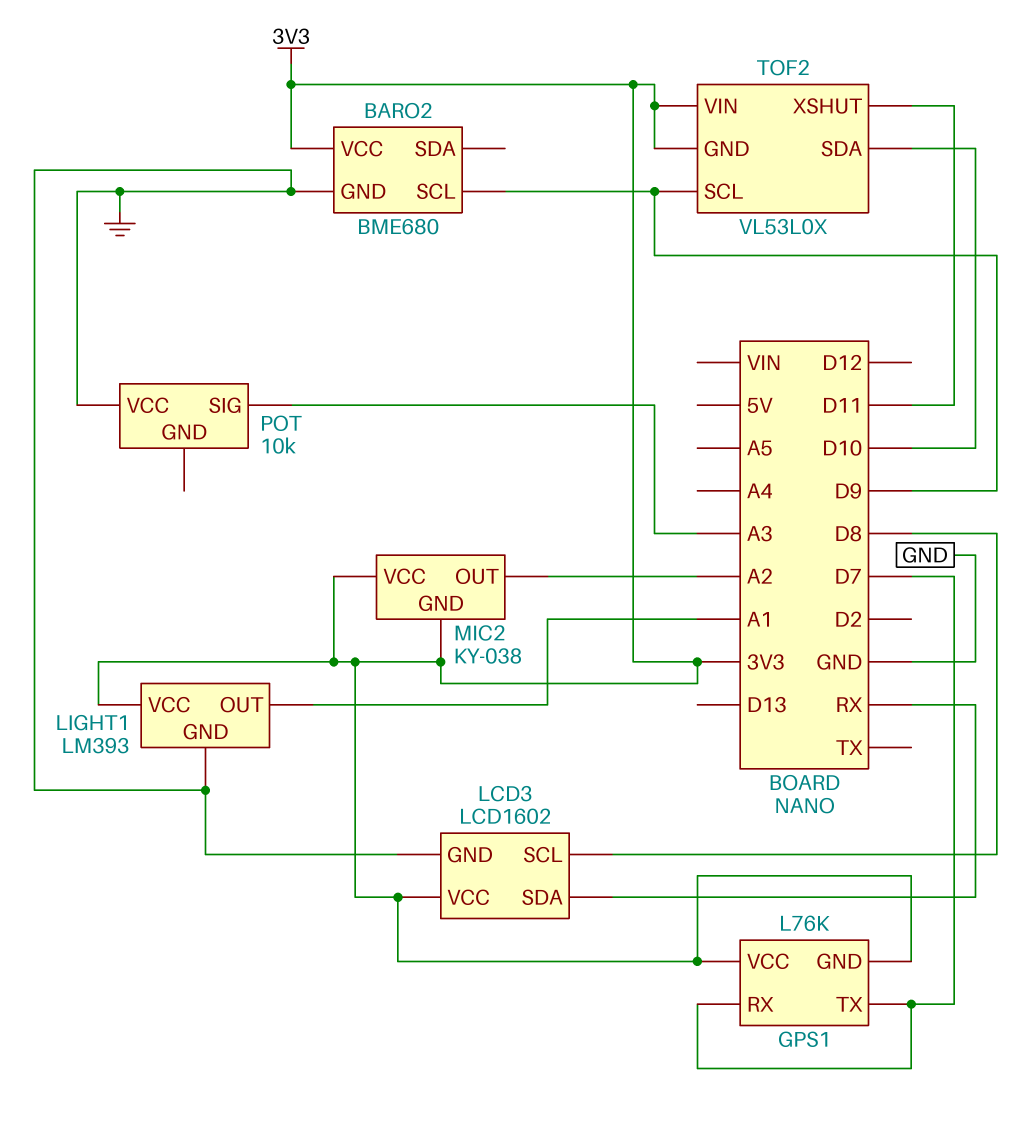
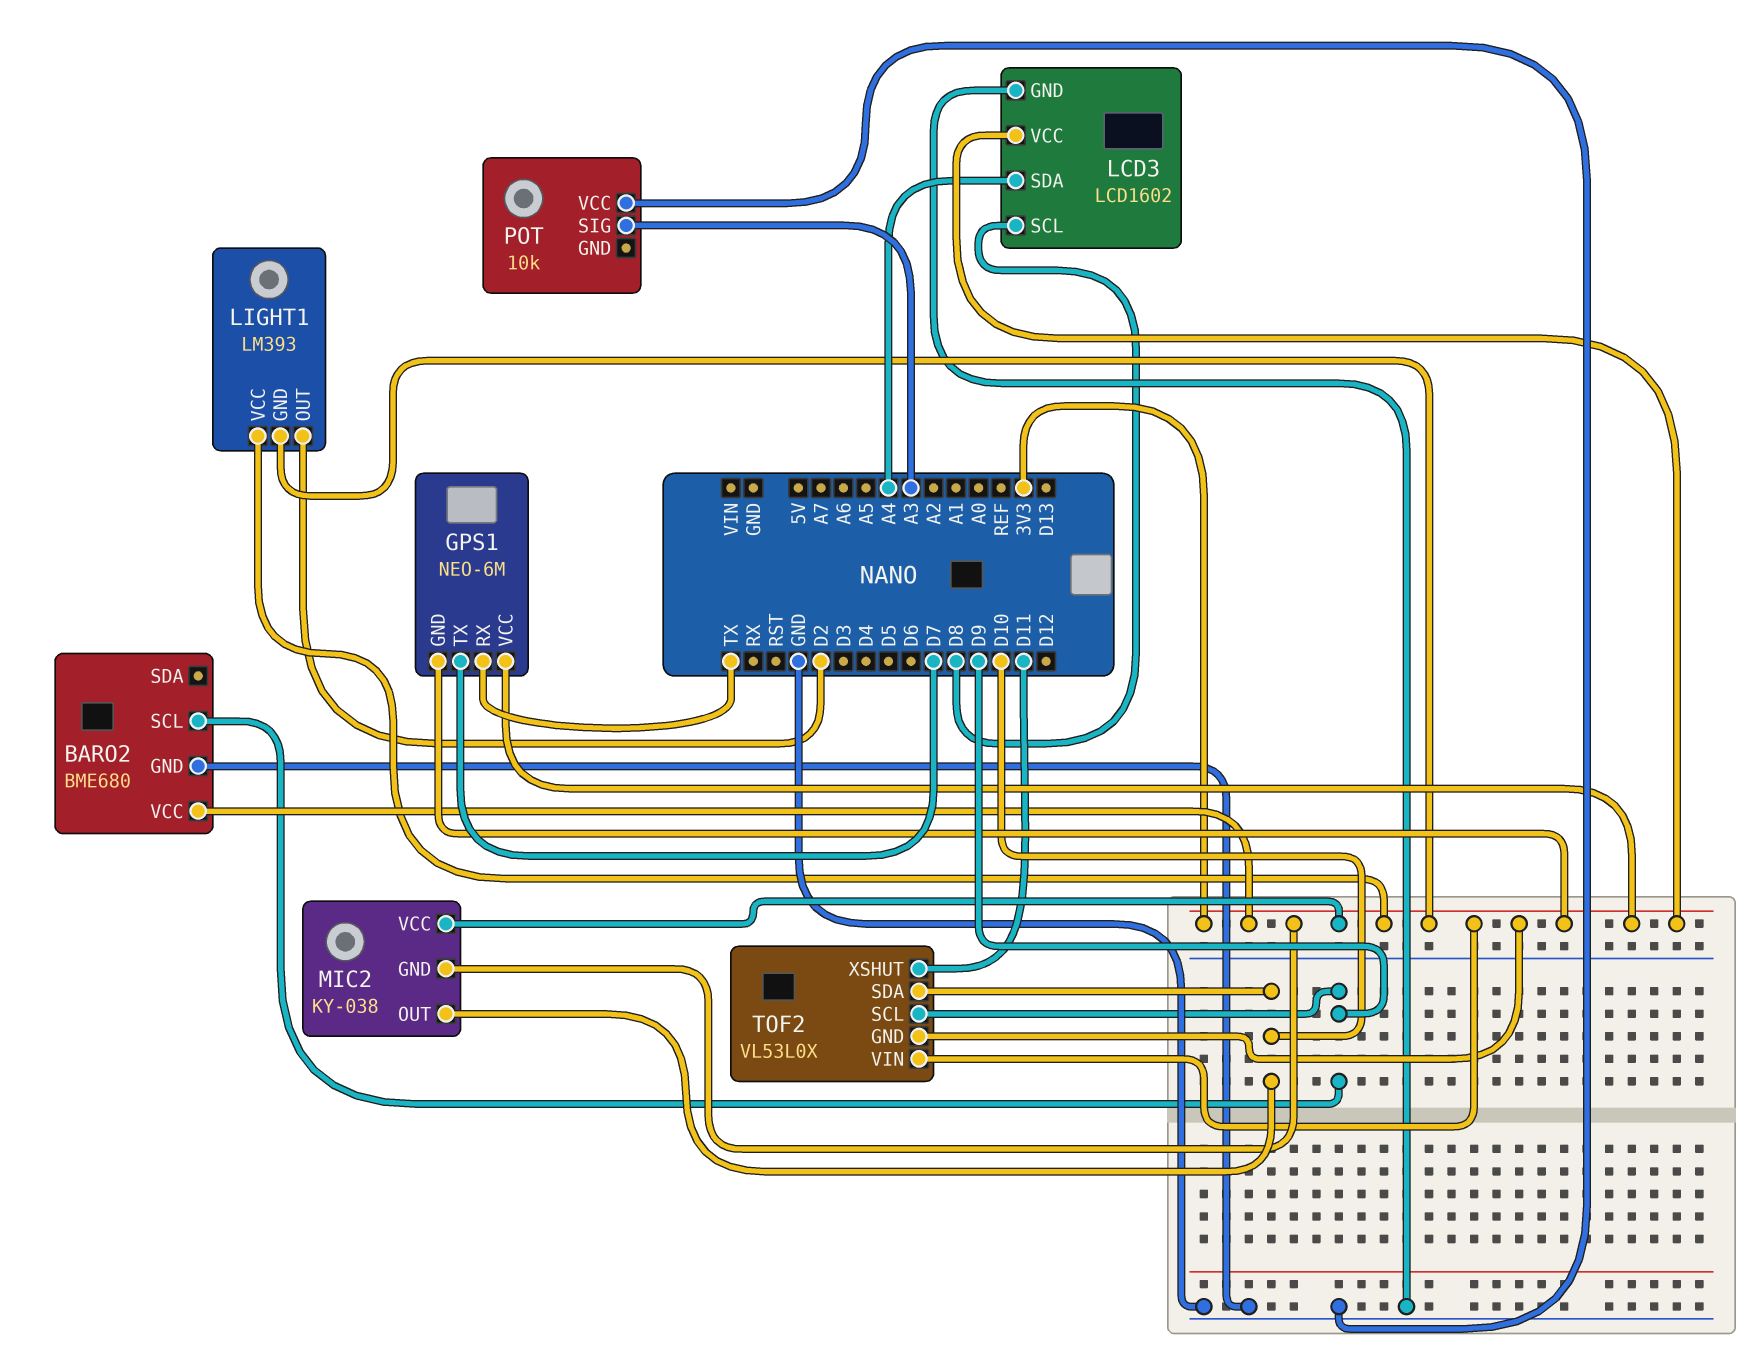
GPS1: L76K -> NEO-6M
GPS1 pin RX: D7 -> TX
LCD3 pin SDA: RX -> A4
LIGHT1 pin GND: GND -> 3V3
LIGHT1 pin OUT: A1 -> D2
MIC2 pin OUT: A2 -> D10

